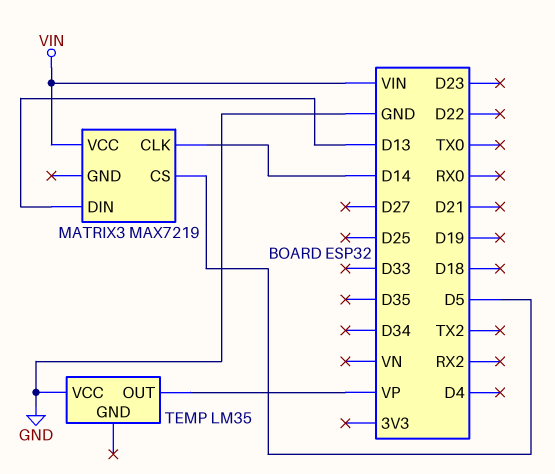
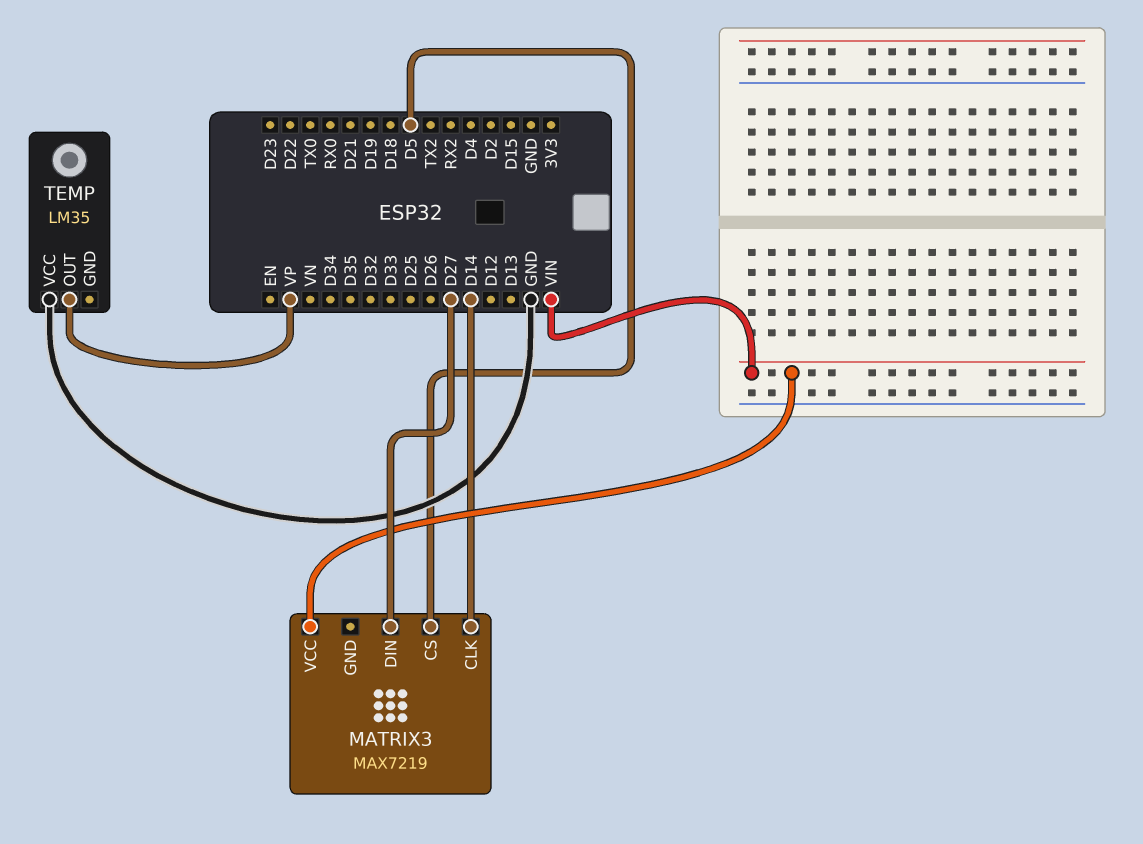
MATRIX3 pin DIN: D13 -> D27

